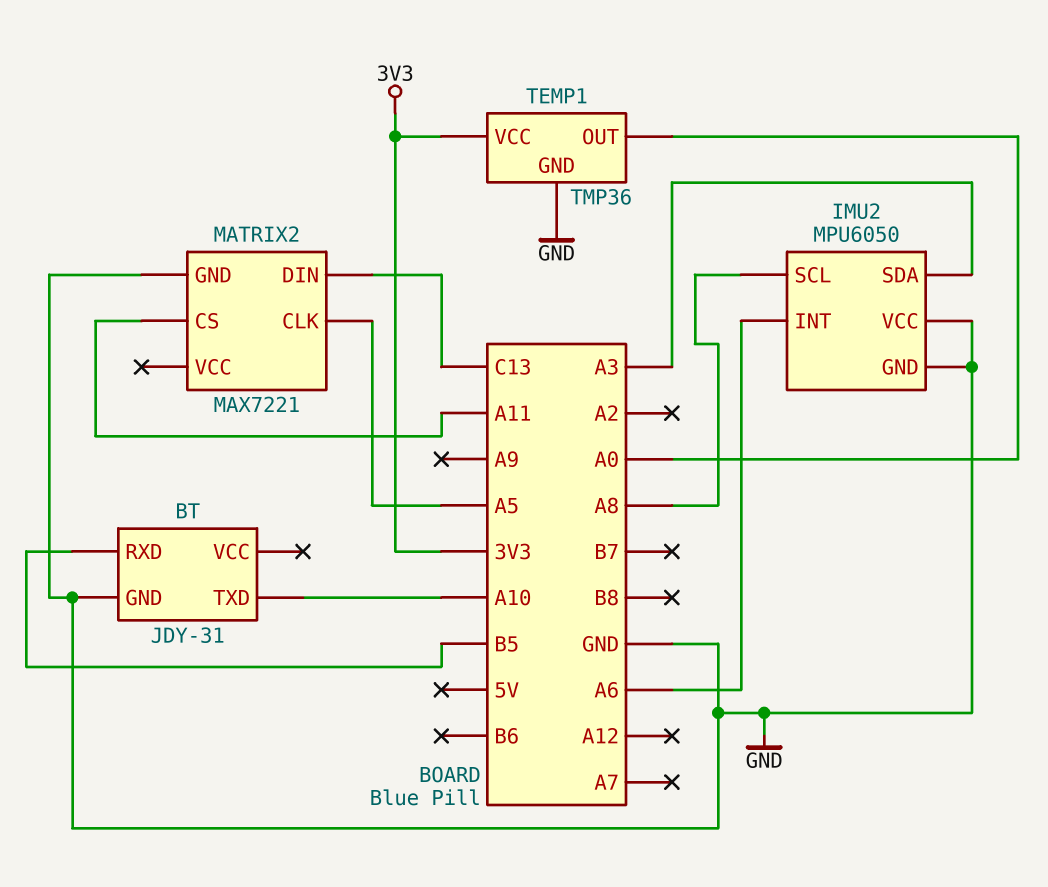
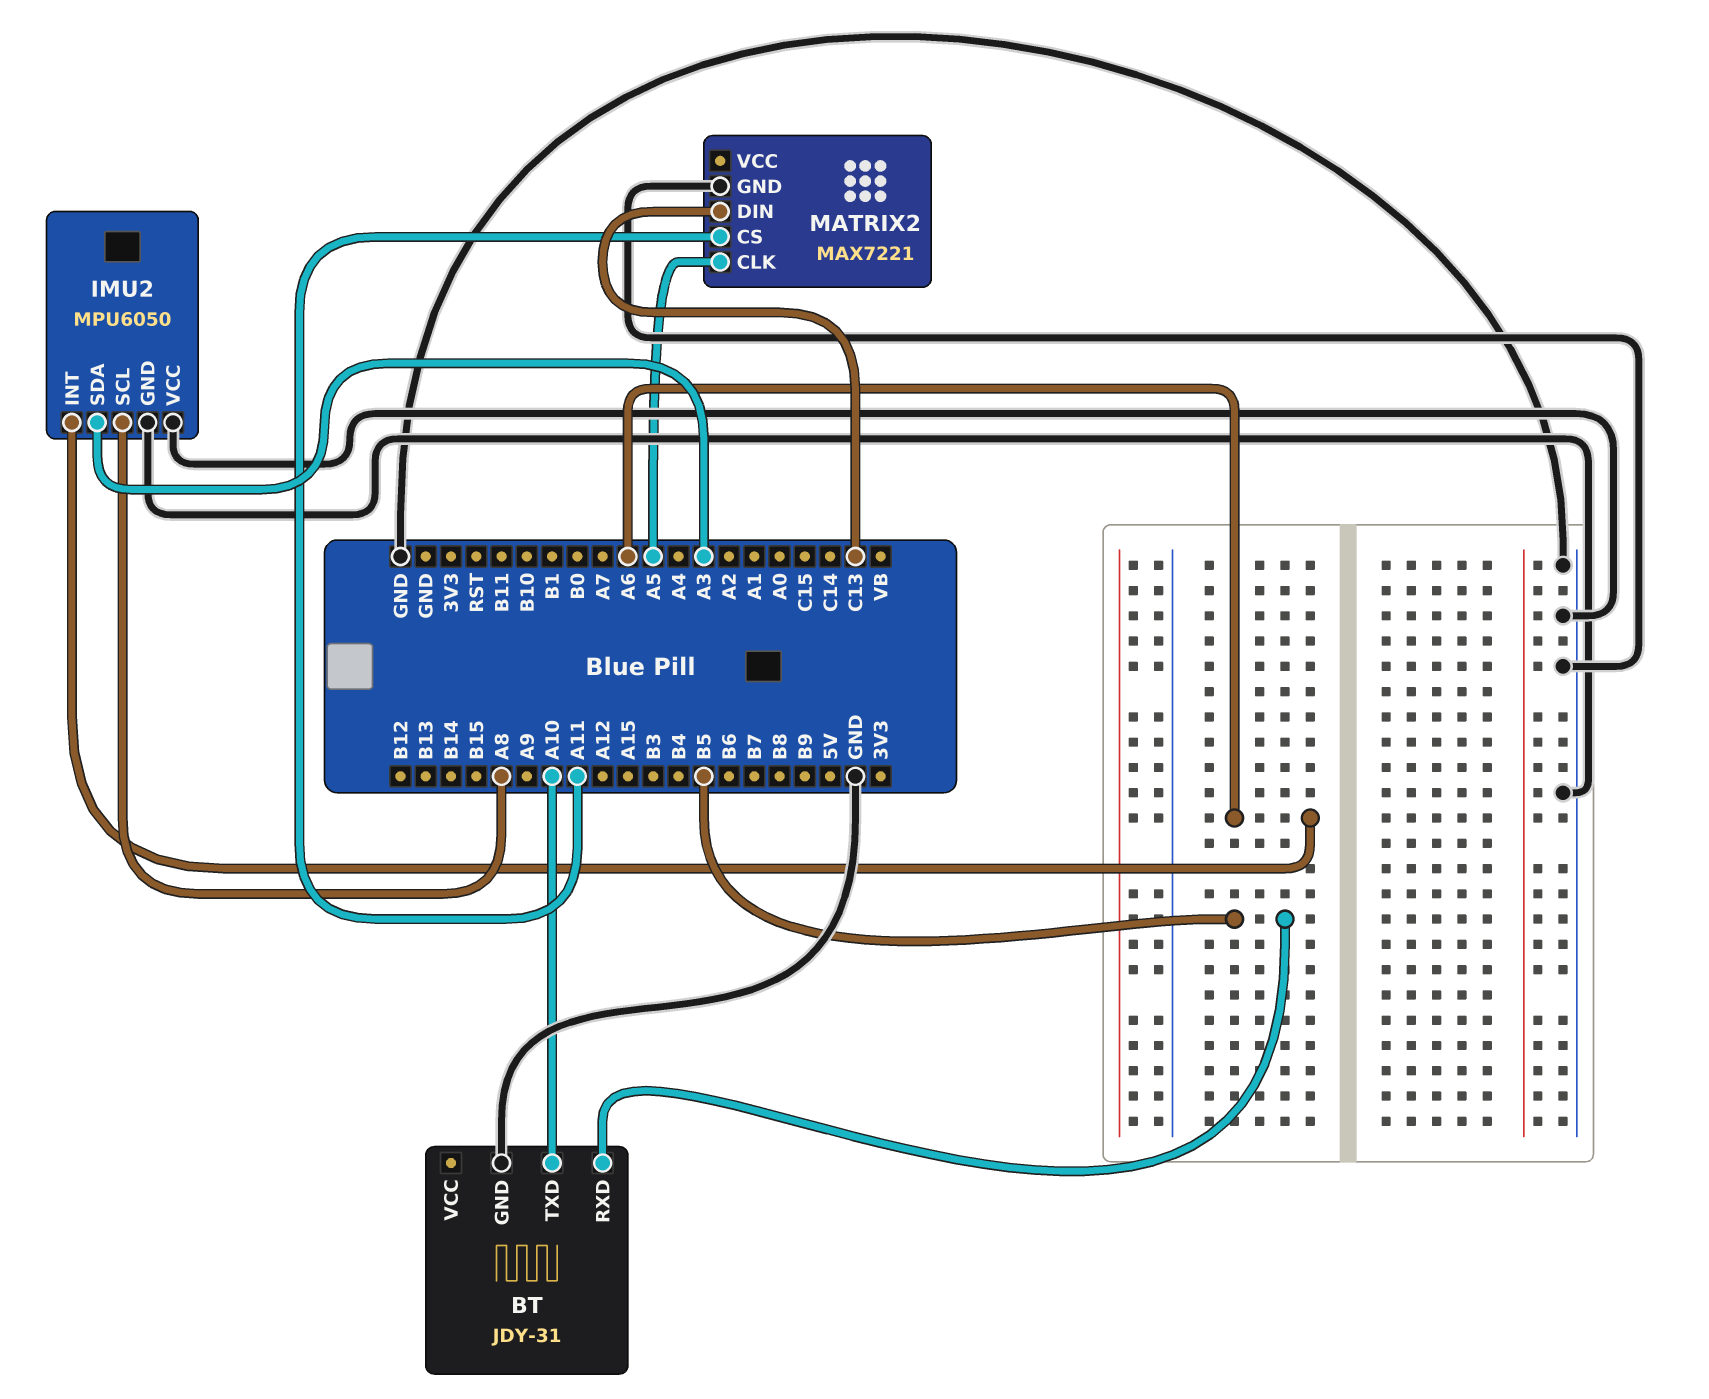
TEMP1: TMP36 -> none
TEMP1 pin GND: GND -> none
TEMP1 pin OUT: A0 -> none
TEMP1 pin VCC: 3V3 -> none

